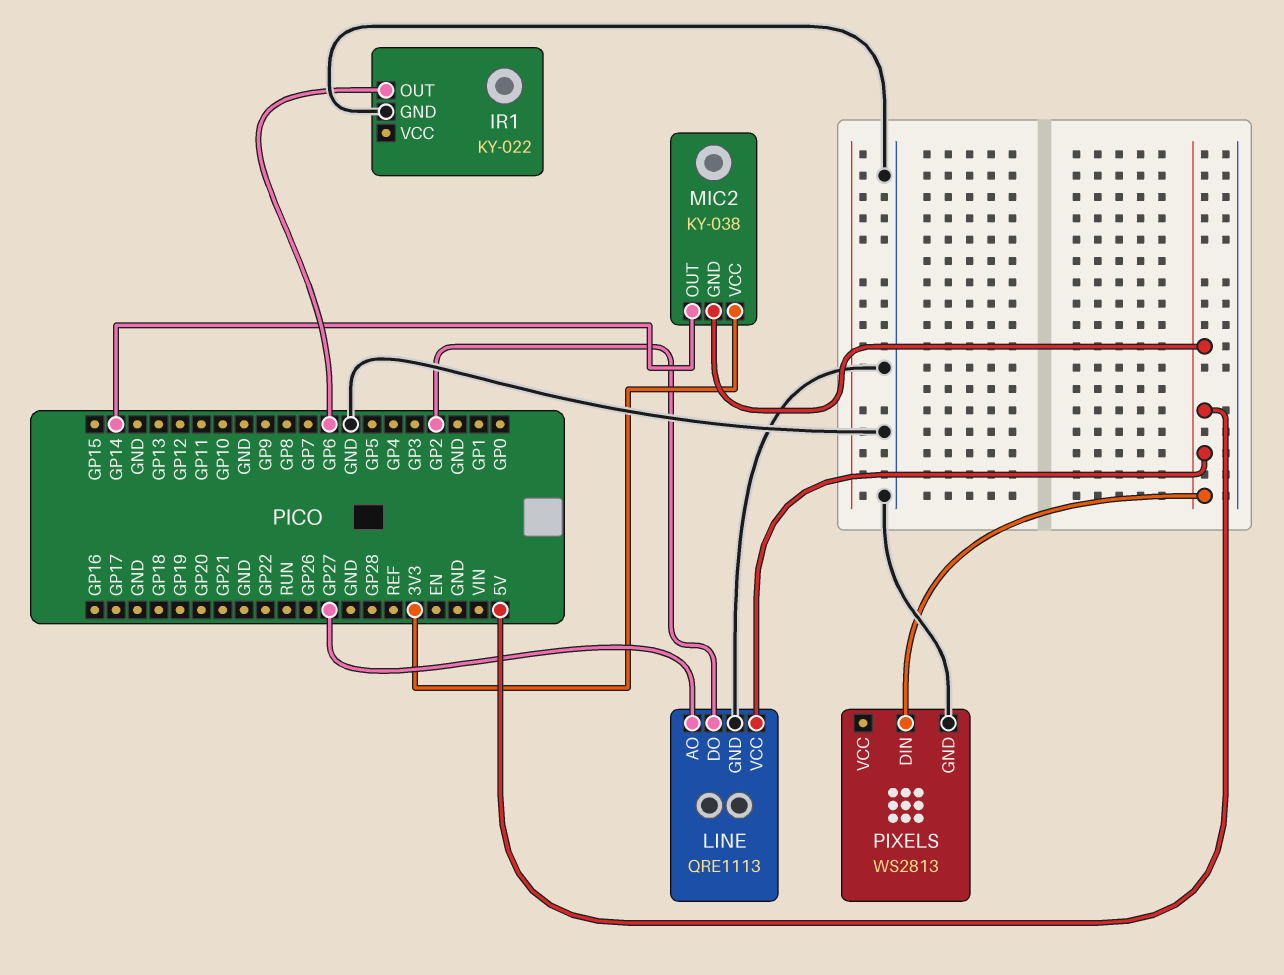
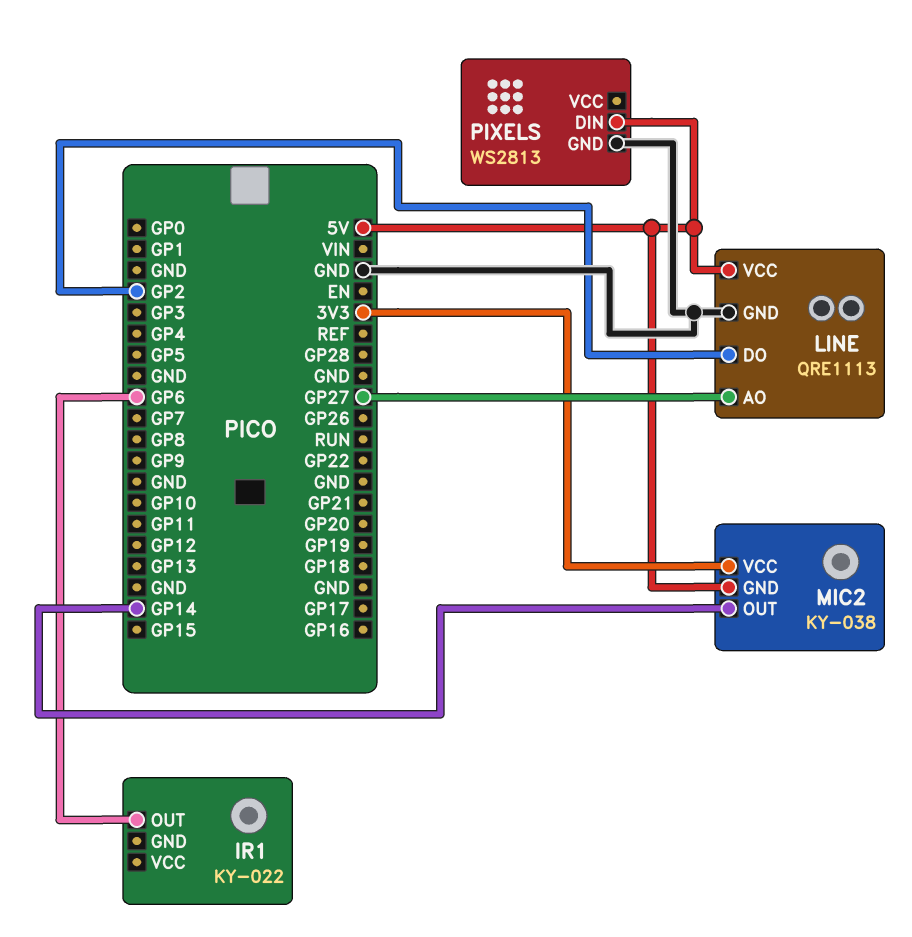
IR1 pin GND: GND -> none

